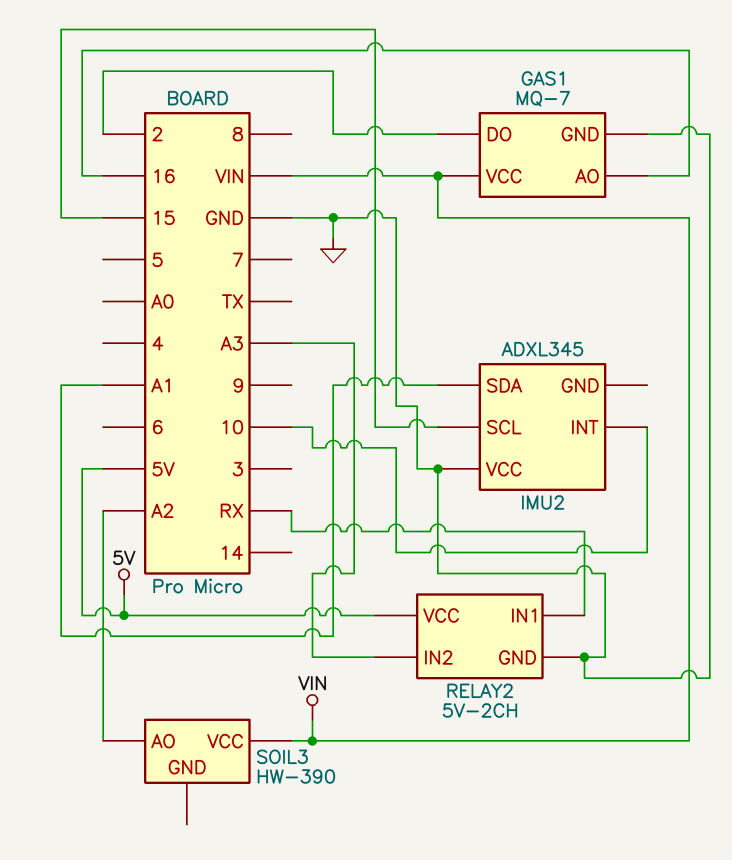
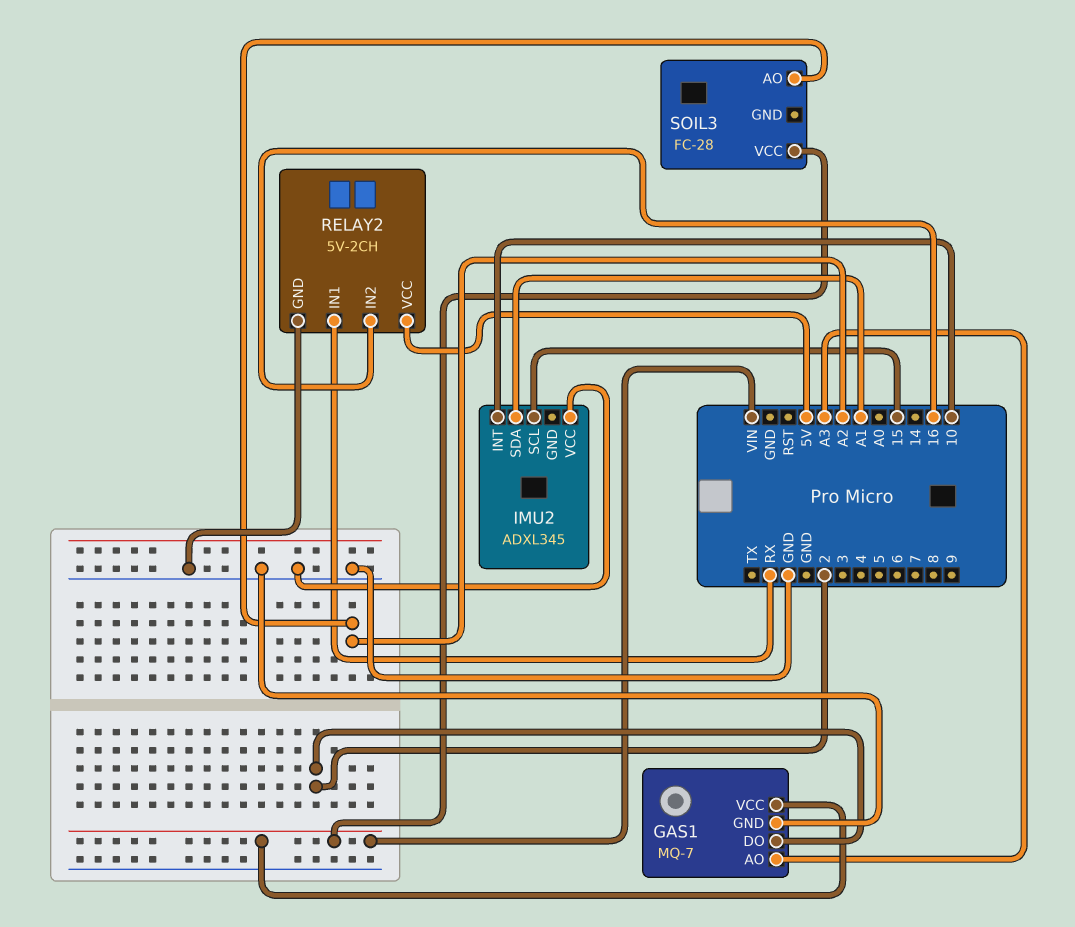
GAS1 pin AO: 16 -> A3
RELAY2 pin IN2: A3 -> 16
SOIL3: HW-390 -> FC-28

